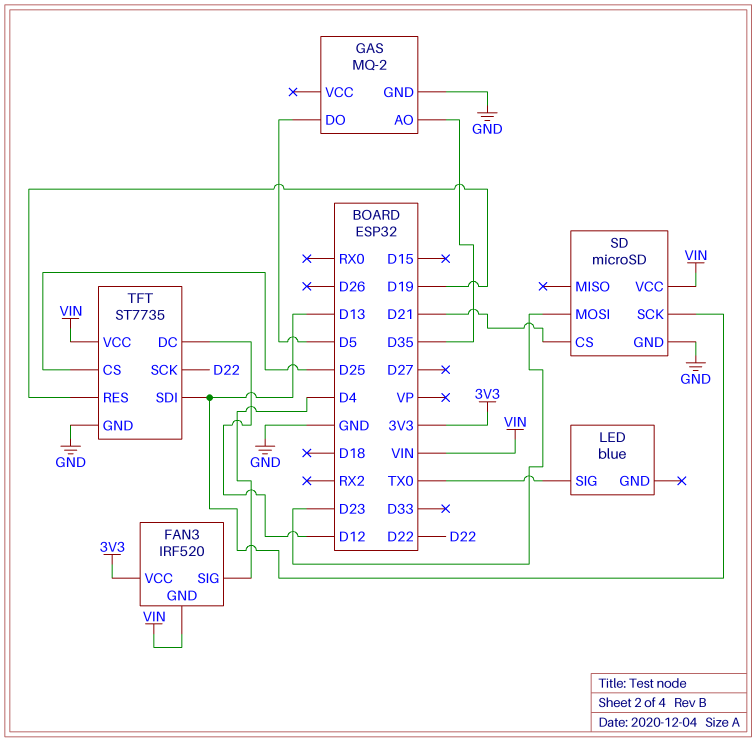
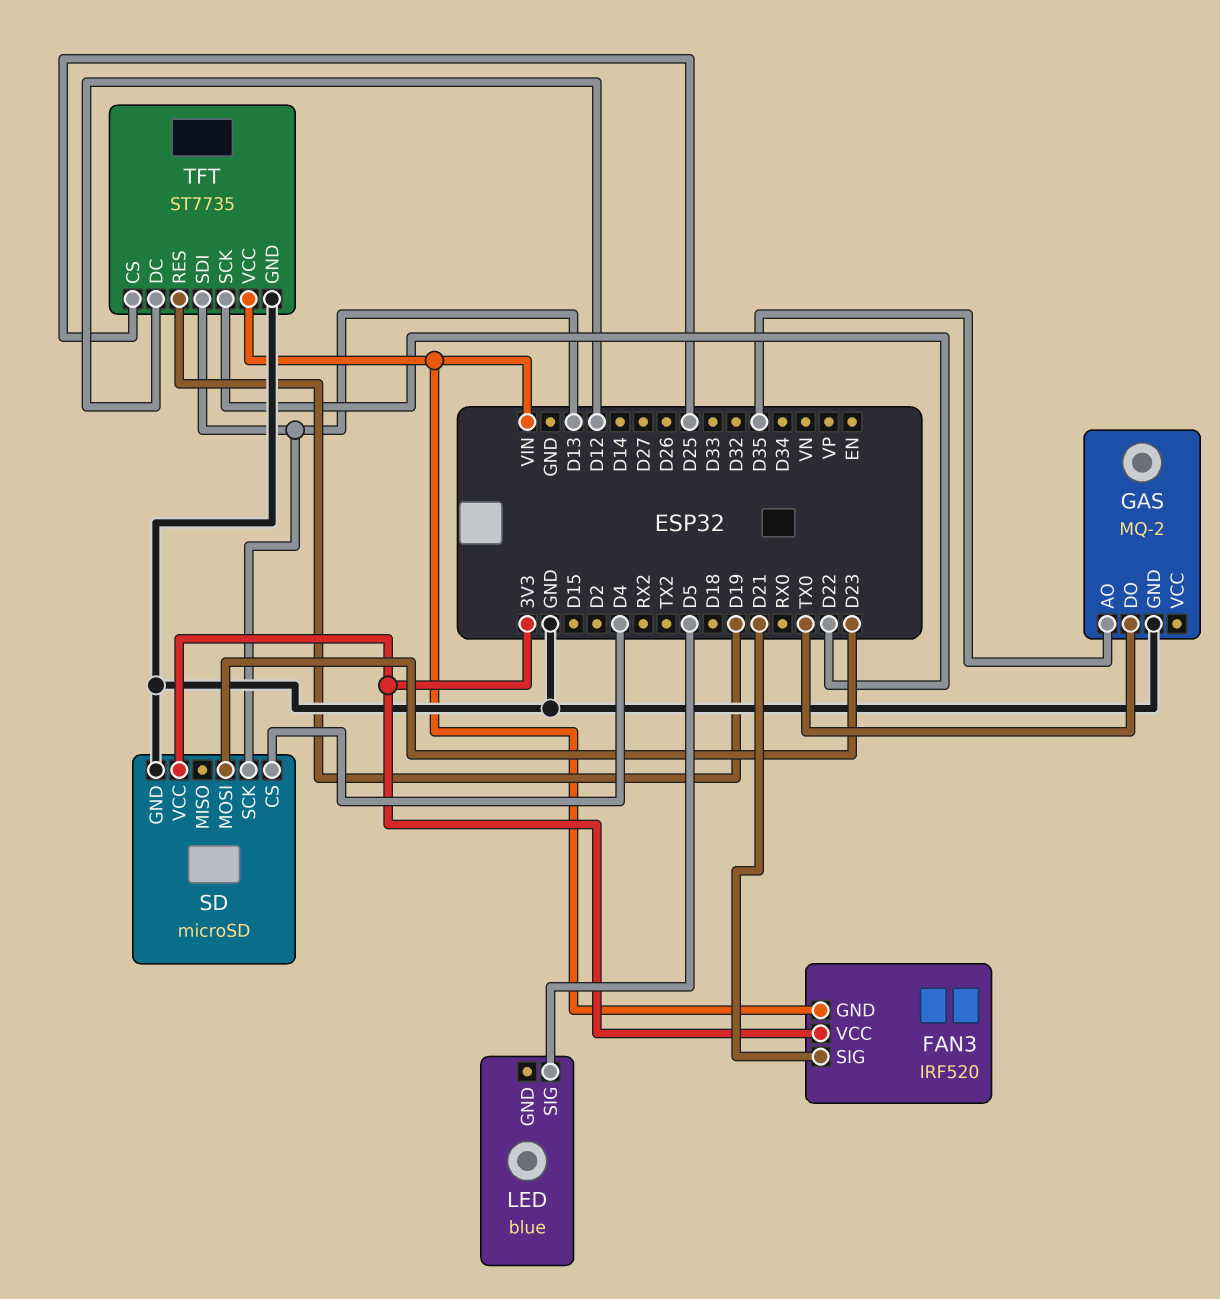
FAN3 pin SIG: D4 -> D21
GAS pin DO: D5 -> TX0
LED pin SIG: TX0 -> D5
SD pin CS: D21 -> D4
SD pin VCC: VIN -> 3V3

